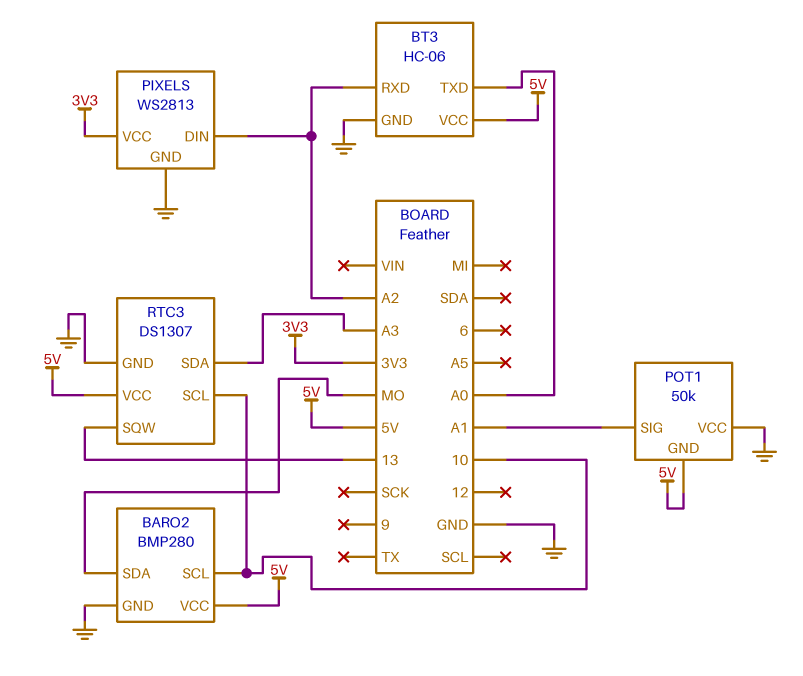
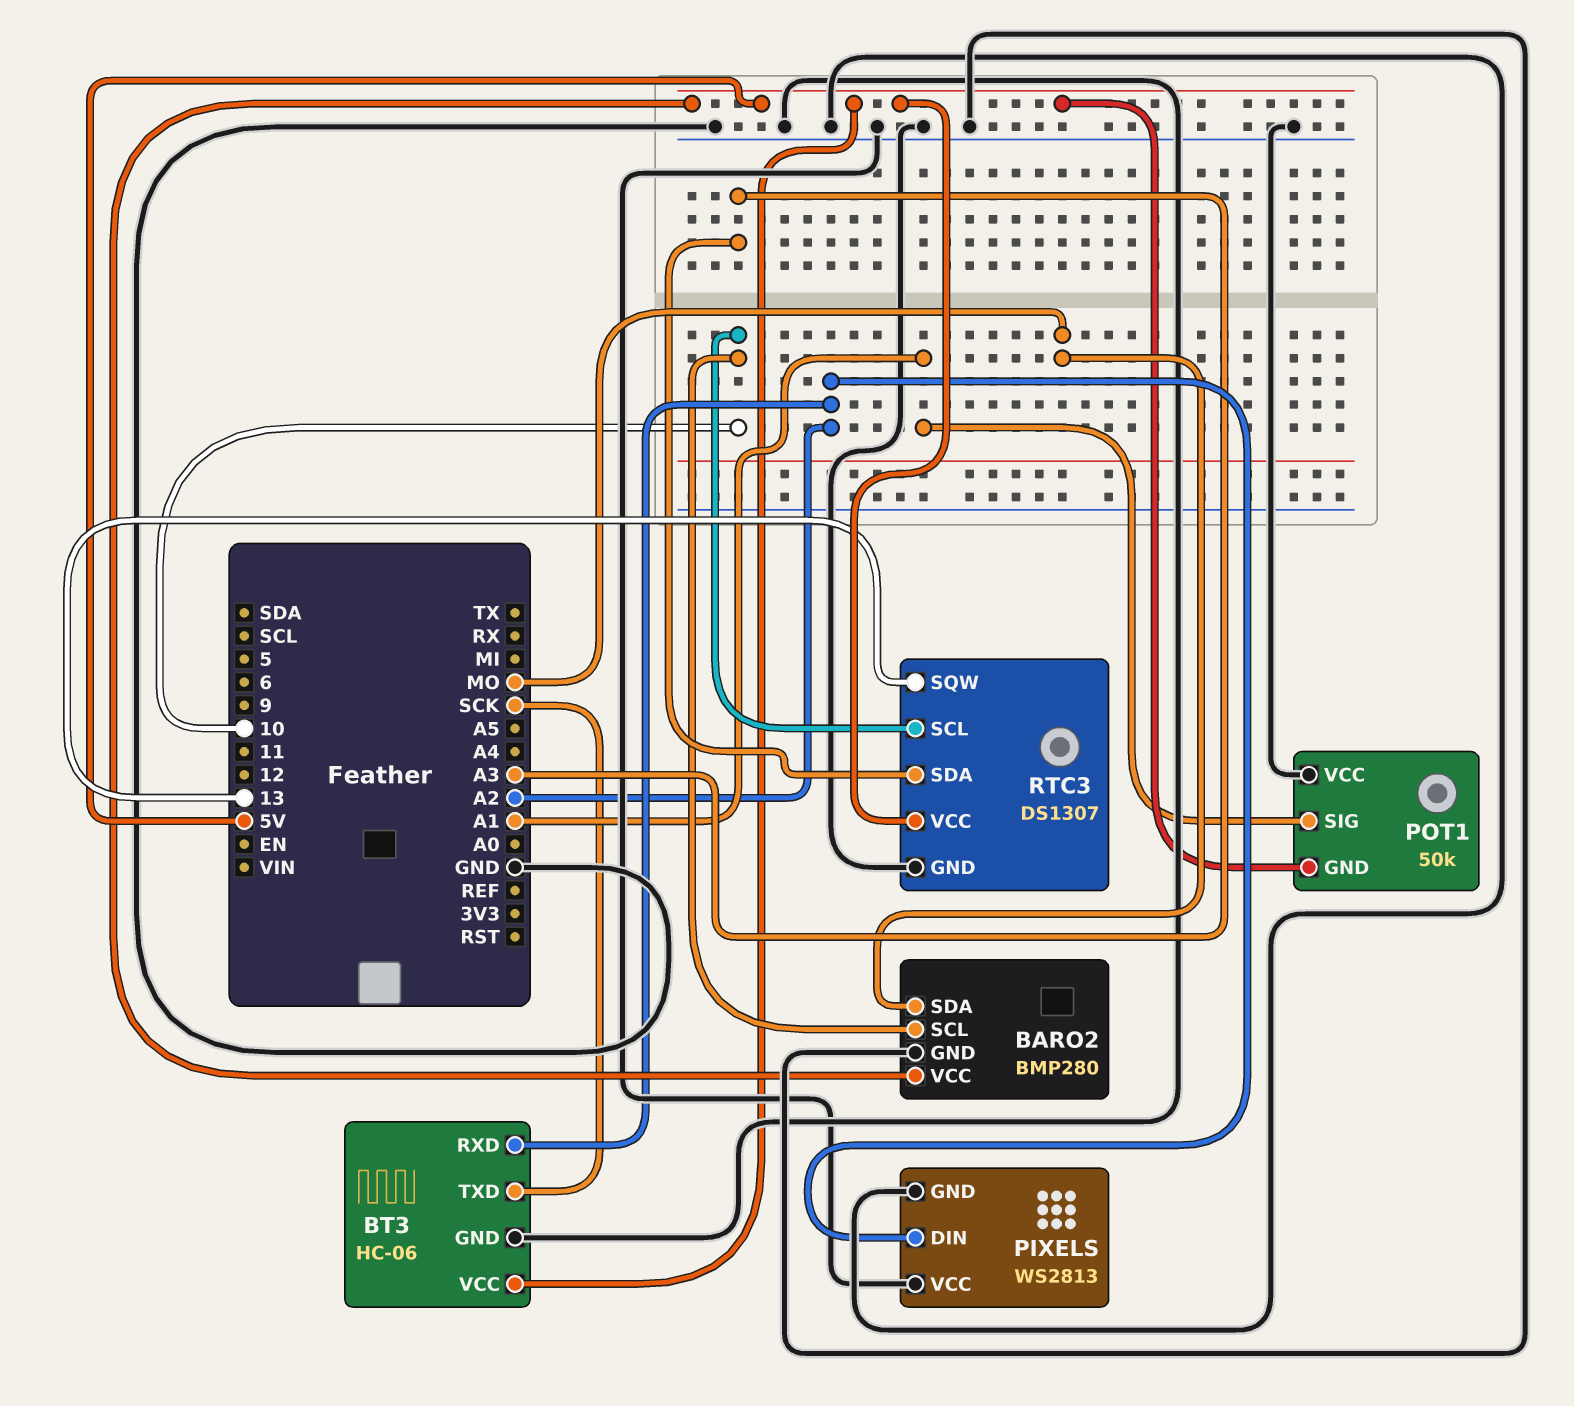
BT3 pin TXD: A0 -> SCK
PIXELS pin VCC: 3V3 -> GND

